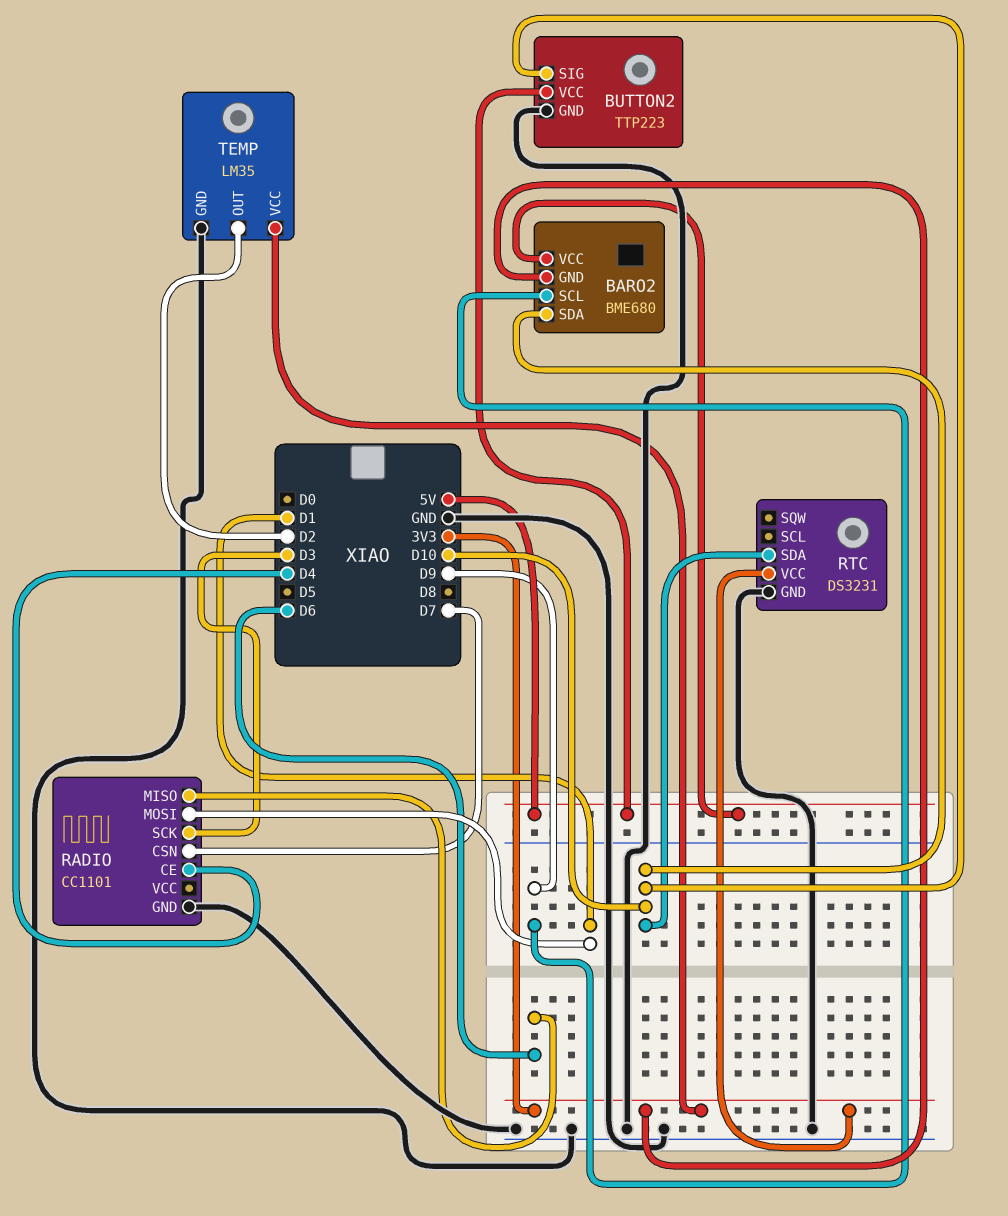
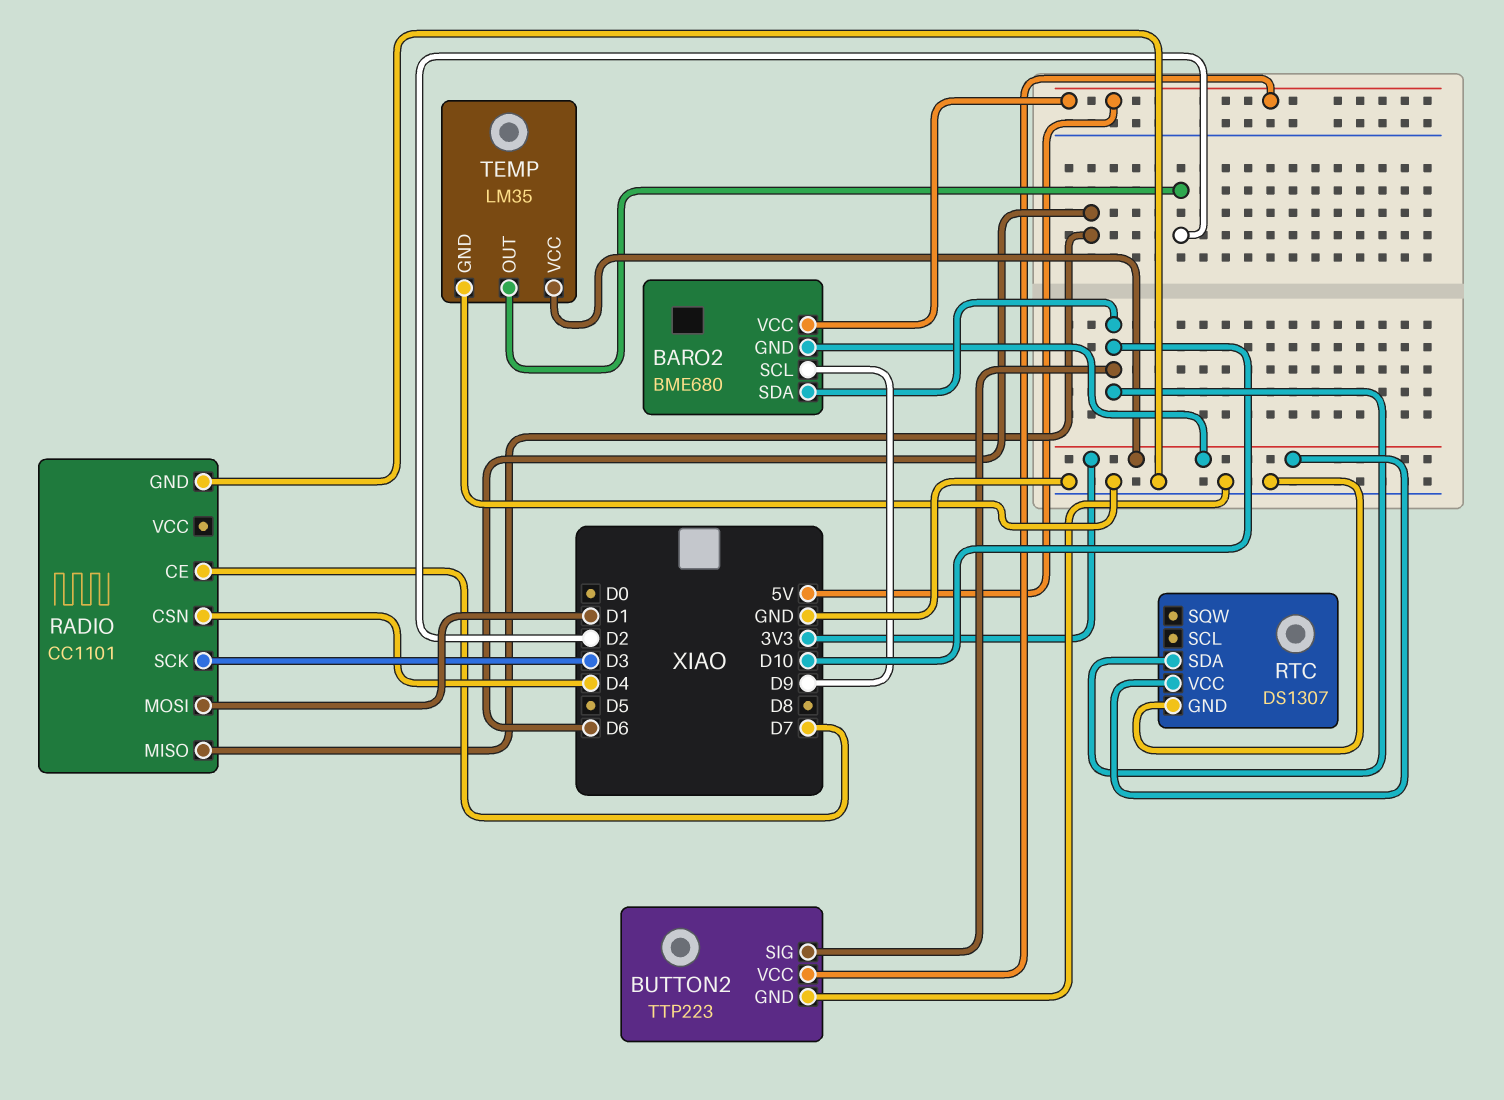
RADIO pin CE: D4 -> D7
RADIO pin CSN: D7 -> D4
RTC: DS3231 -> DS1307

